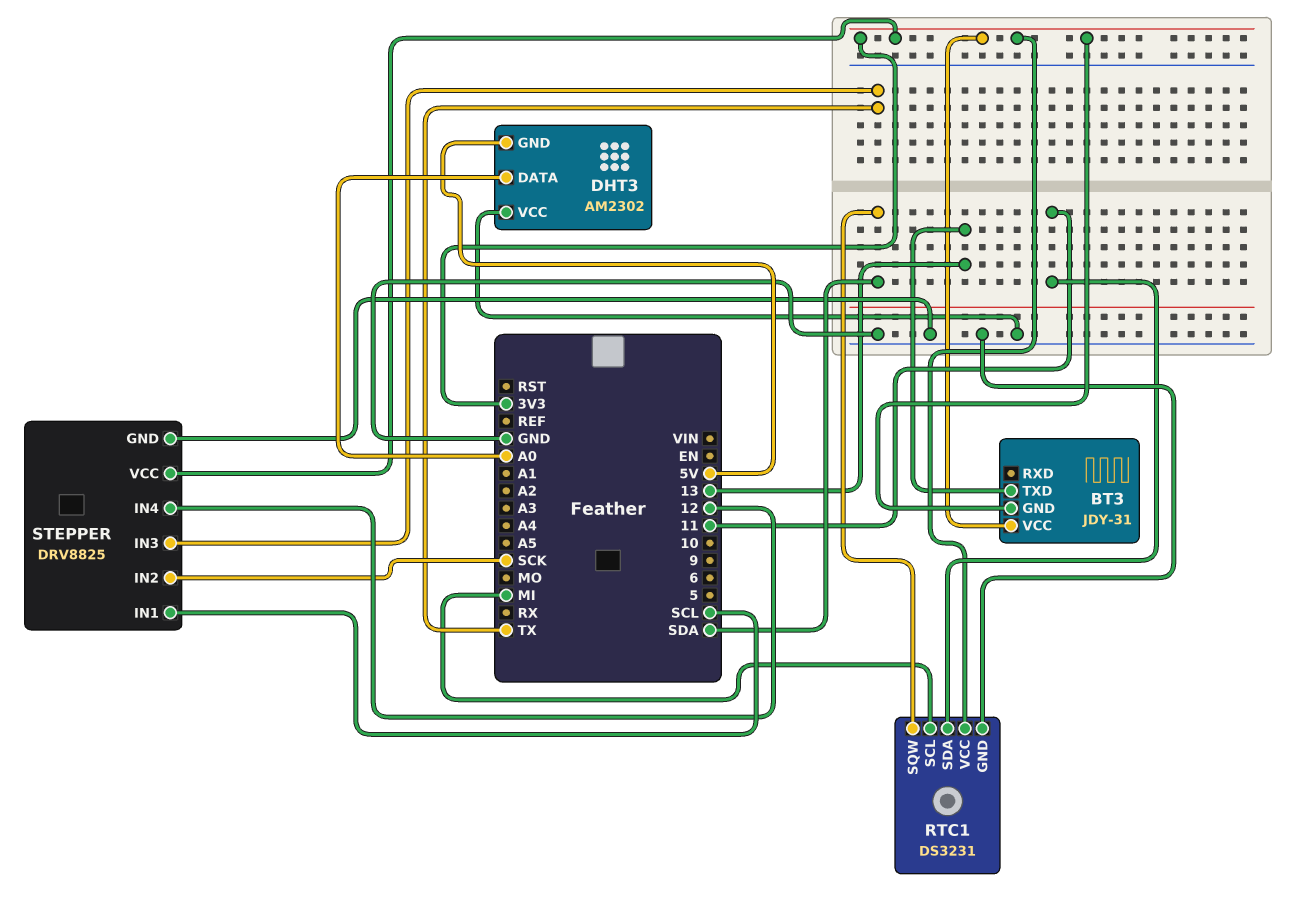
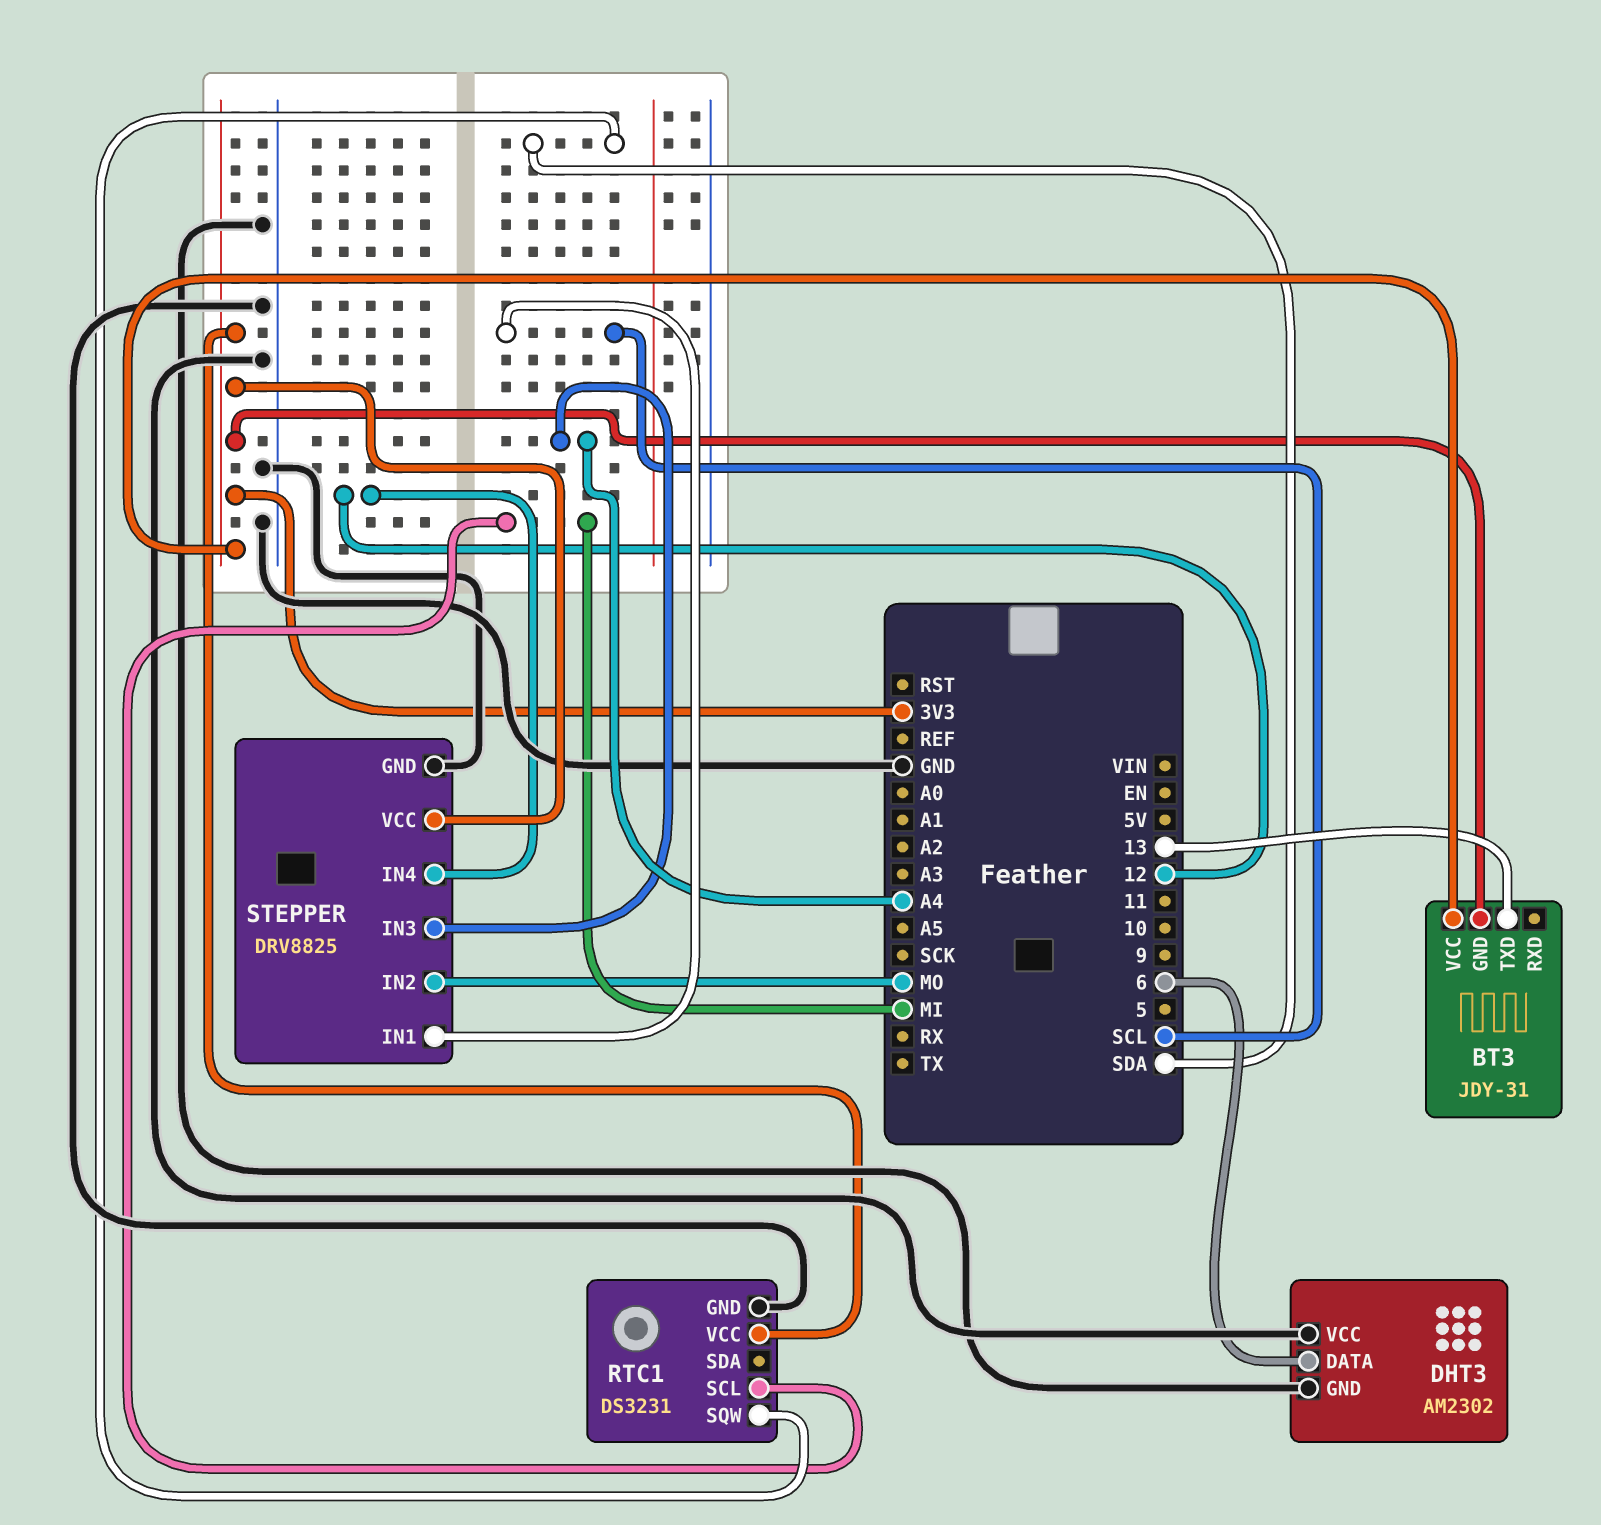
DHT3 pin DATA: A0 -> 6
DHT3 pin GND: 5V -> GND
RTC1 pin SDA: 11 -> none
STEPPER pin IN2: SCK -> MO
STEPPER pin IN3: TX -> A4

